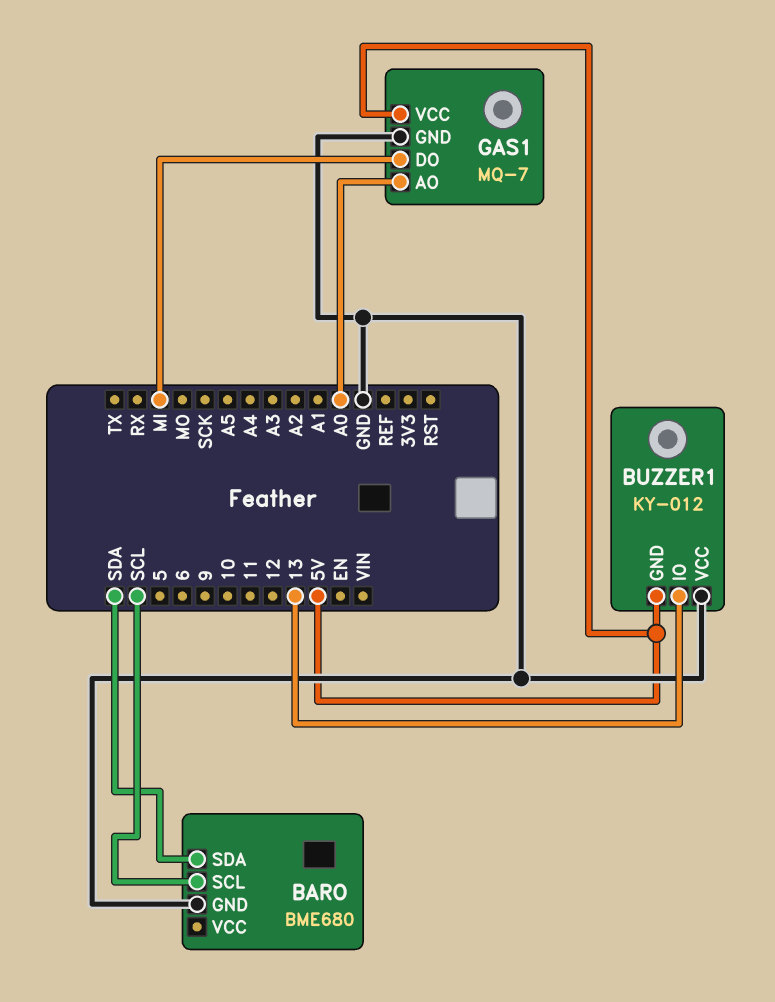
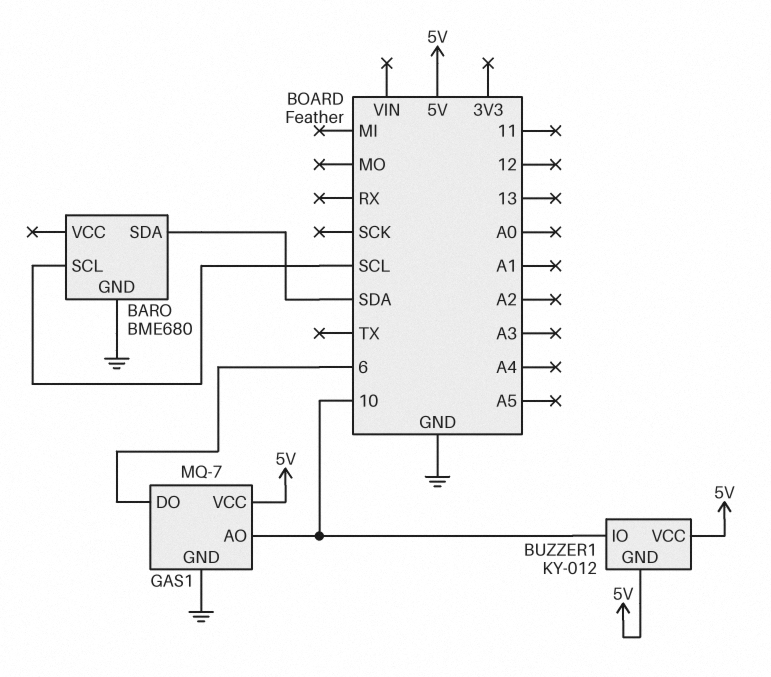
BUZZER1 pin IO: 13 -> 10
BUZZER1 pin VCC: GND -> 5V
GAS1 pin AO: A0 -> 10
GAS1 pin DO: MI -> 6

